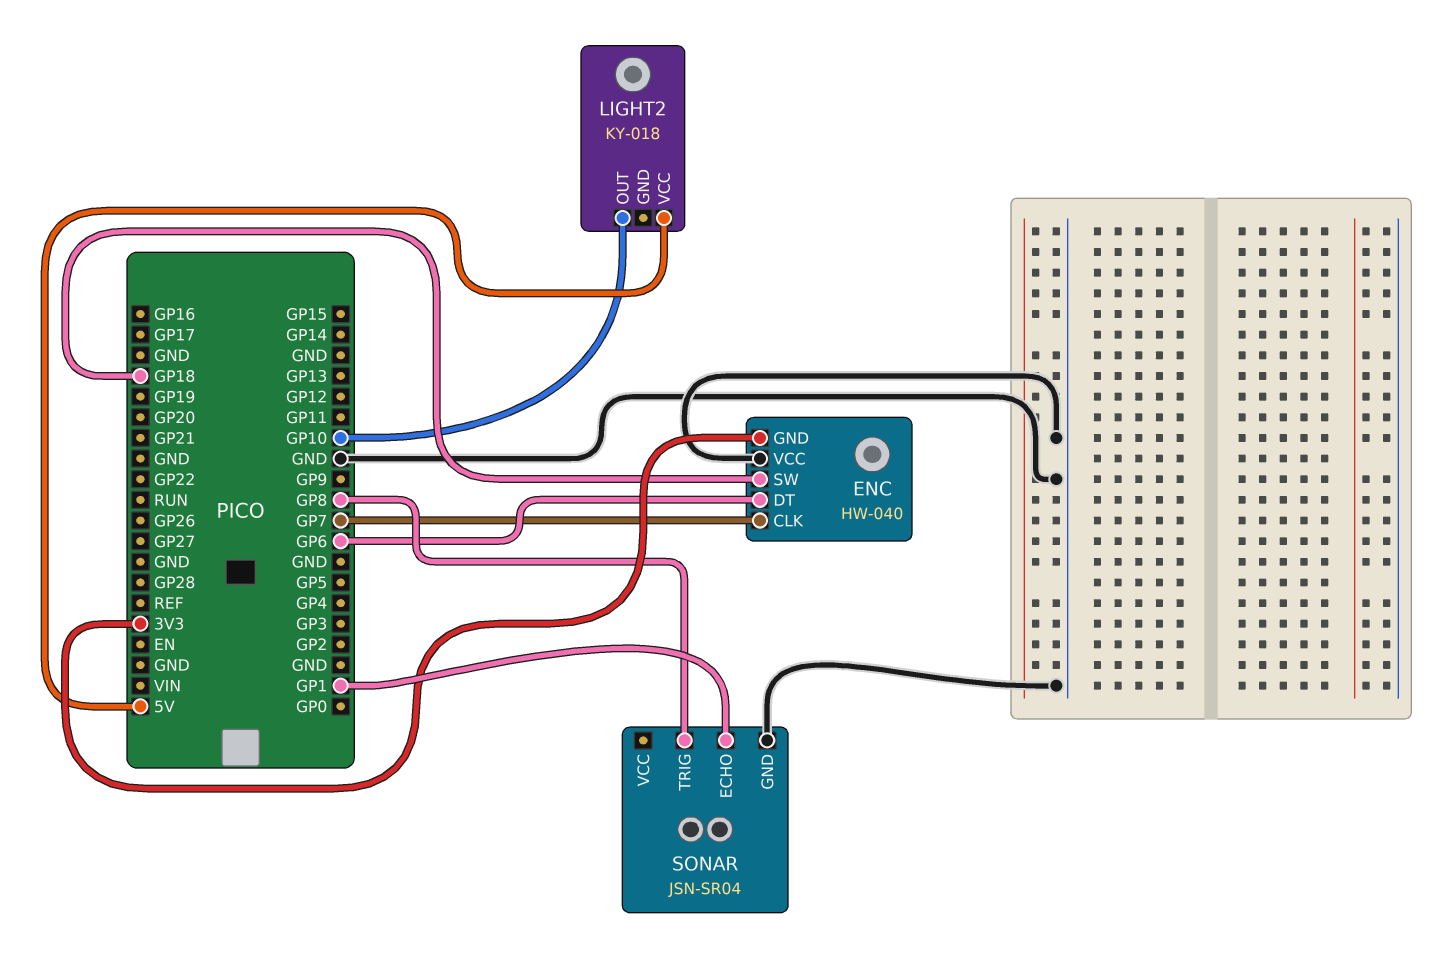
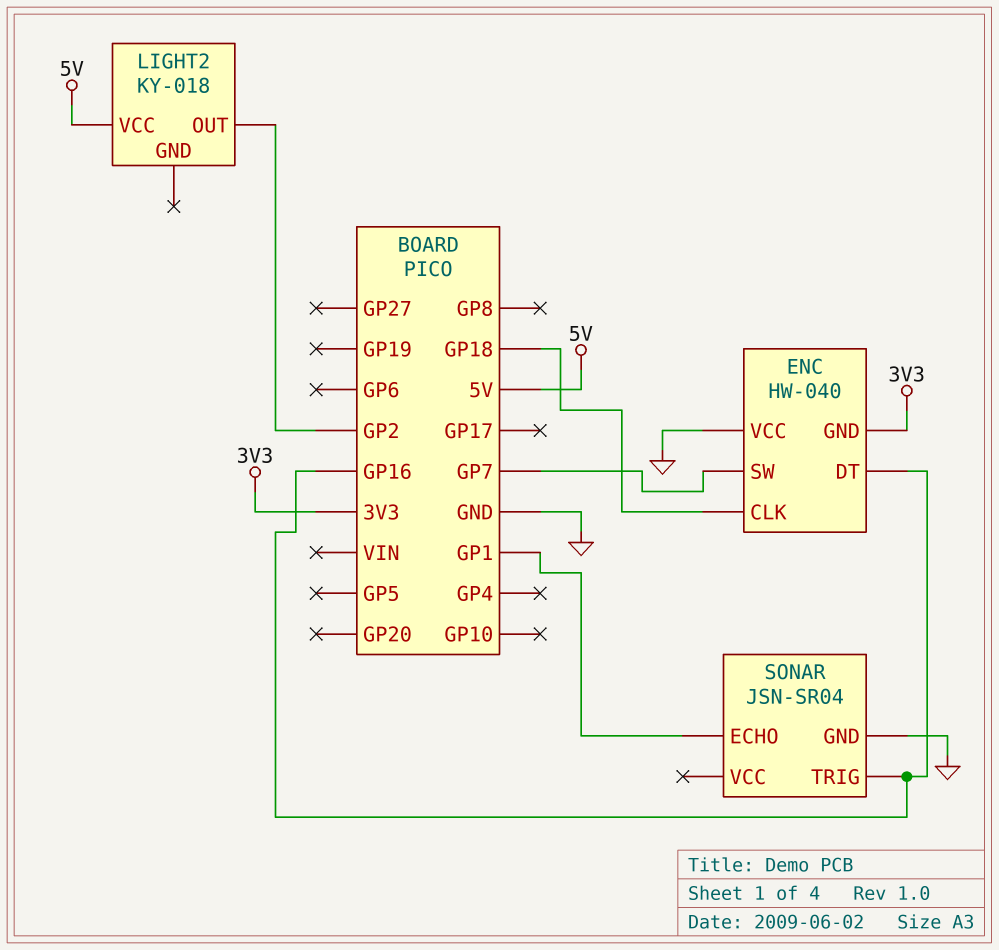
ENC pin CLK: GP7 -> GP18
ENC pin DT: GP6 -> GP16
ENC pin SW: GP18 -> GP7
LIGHT2 pin OUT: GP10 -> GP2
SONAR pin TRIG: GP8 -> GP16

